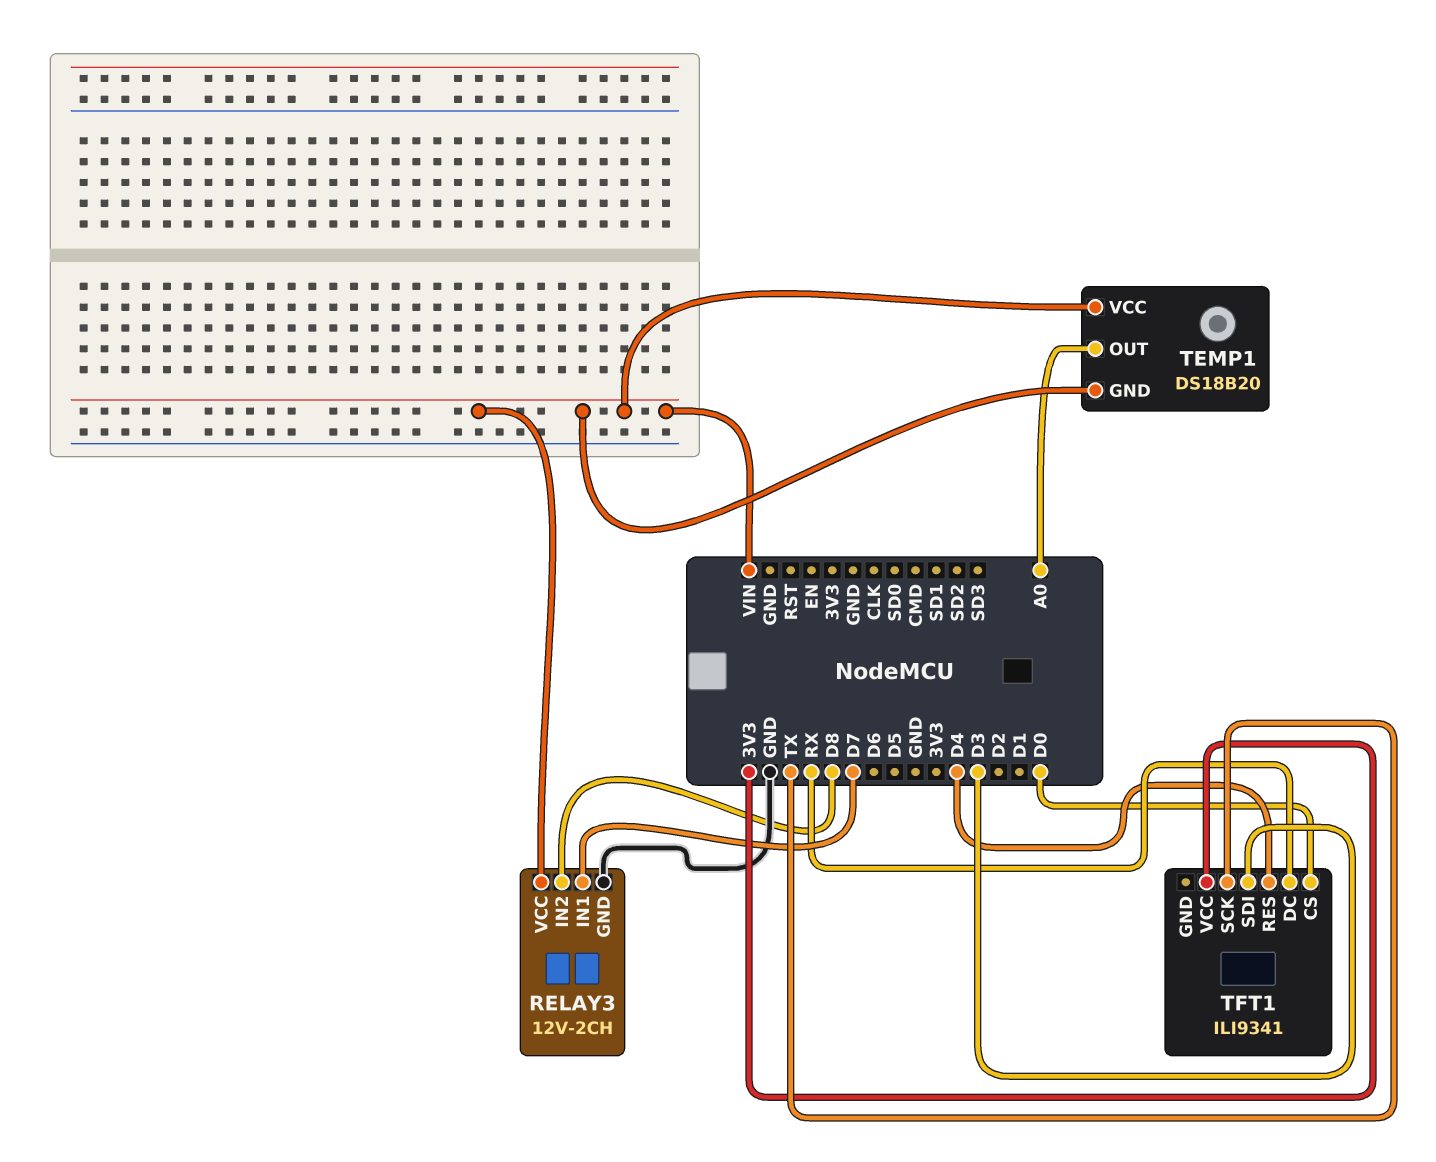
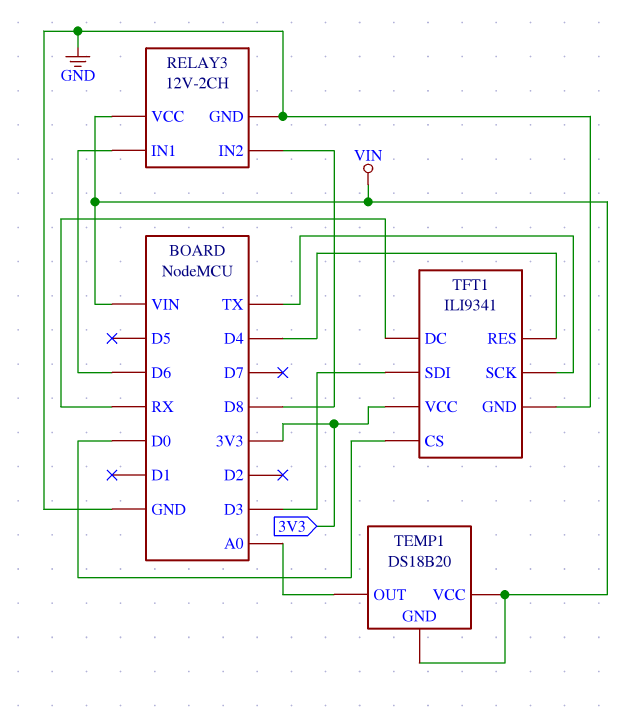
RELAY3 pin IN1: D7 -> D6
TFT1 pin GND: none -> GND

